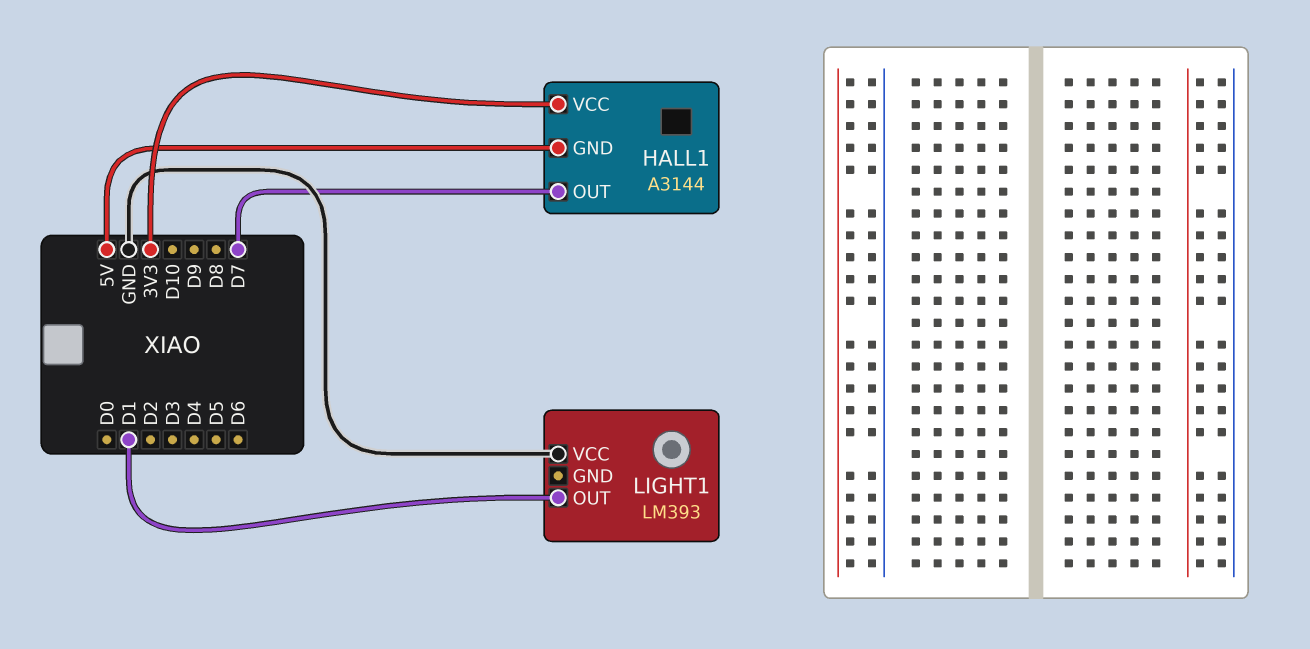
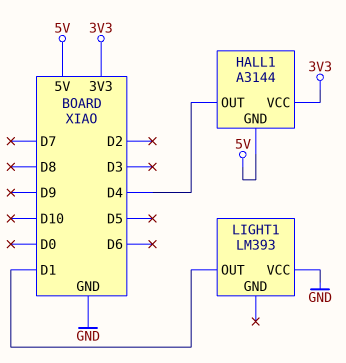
HALL1 pin OUT: D7 -> D4

